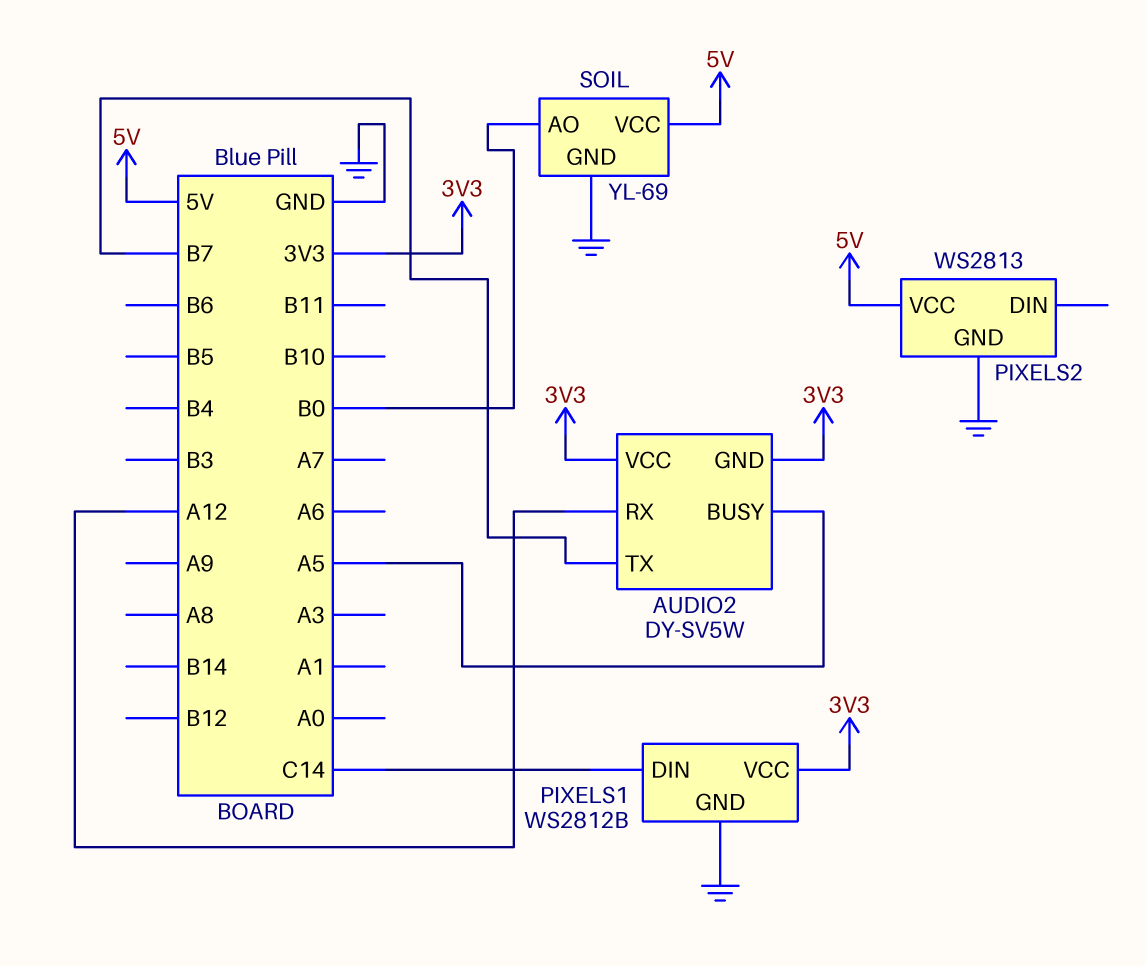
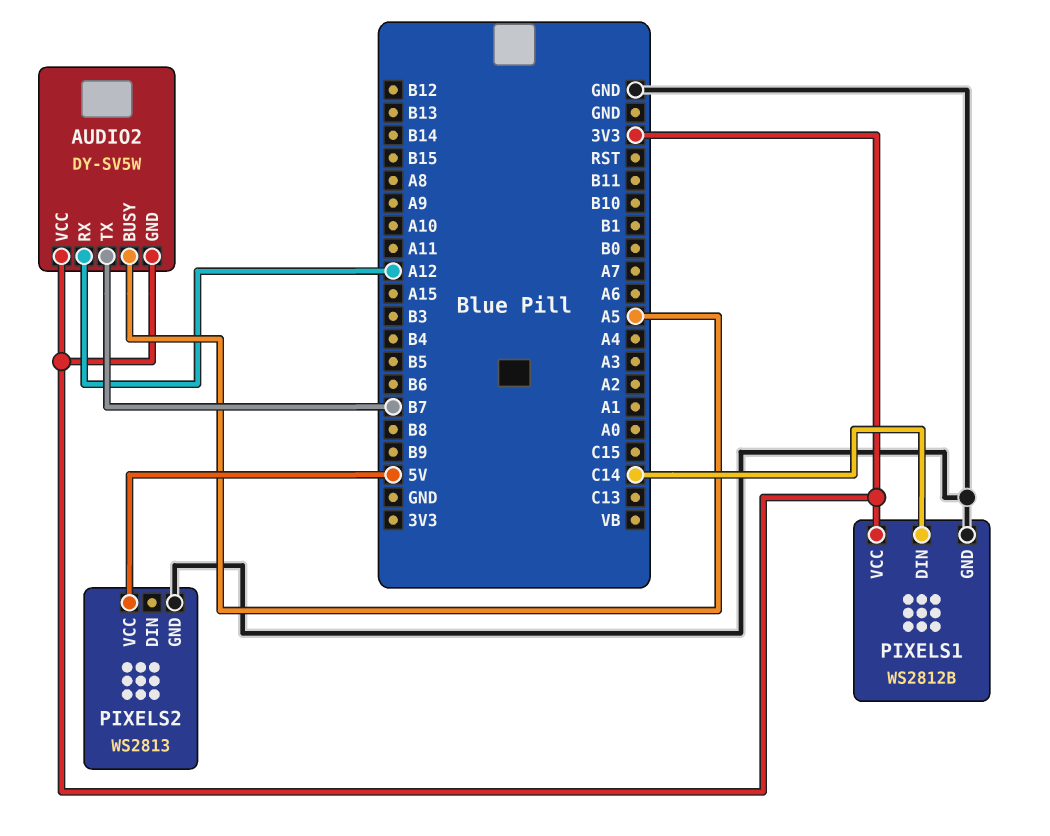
SOIL: YL-69 -> none
SOIL pin AO: B0 -> none
SOIL pin GND: GND -> none
SOIL pin VCC: 5V -> none

